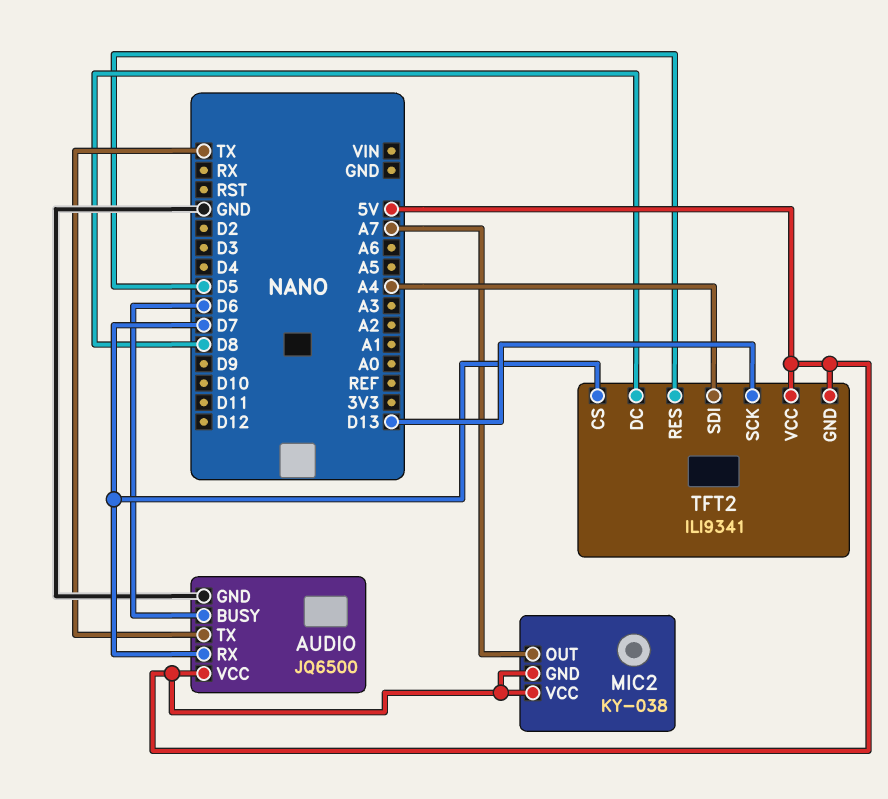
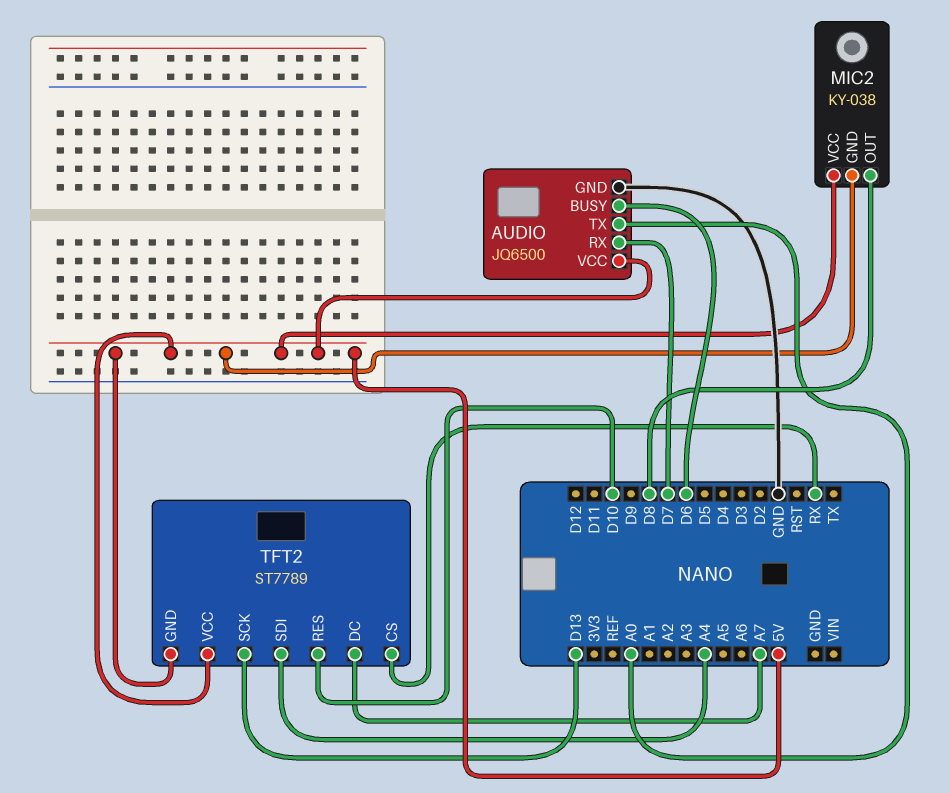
AUDIO pin TX: TX -> A0
MIC2 pin OUT: A7 -> D8
TFT2: ILI9341 -> ST7789
TFT2 pin CS: D7 -> RX
TFT2 pin DC: D8 -> A7
TFT2 pin RES: D5 -> D10

